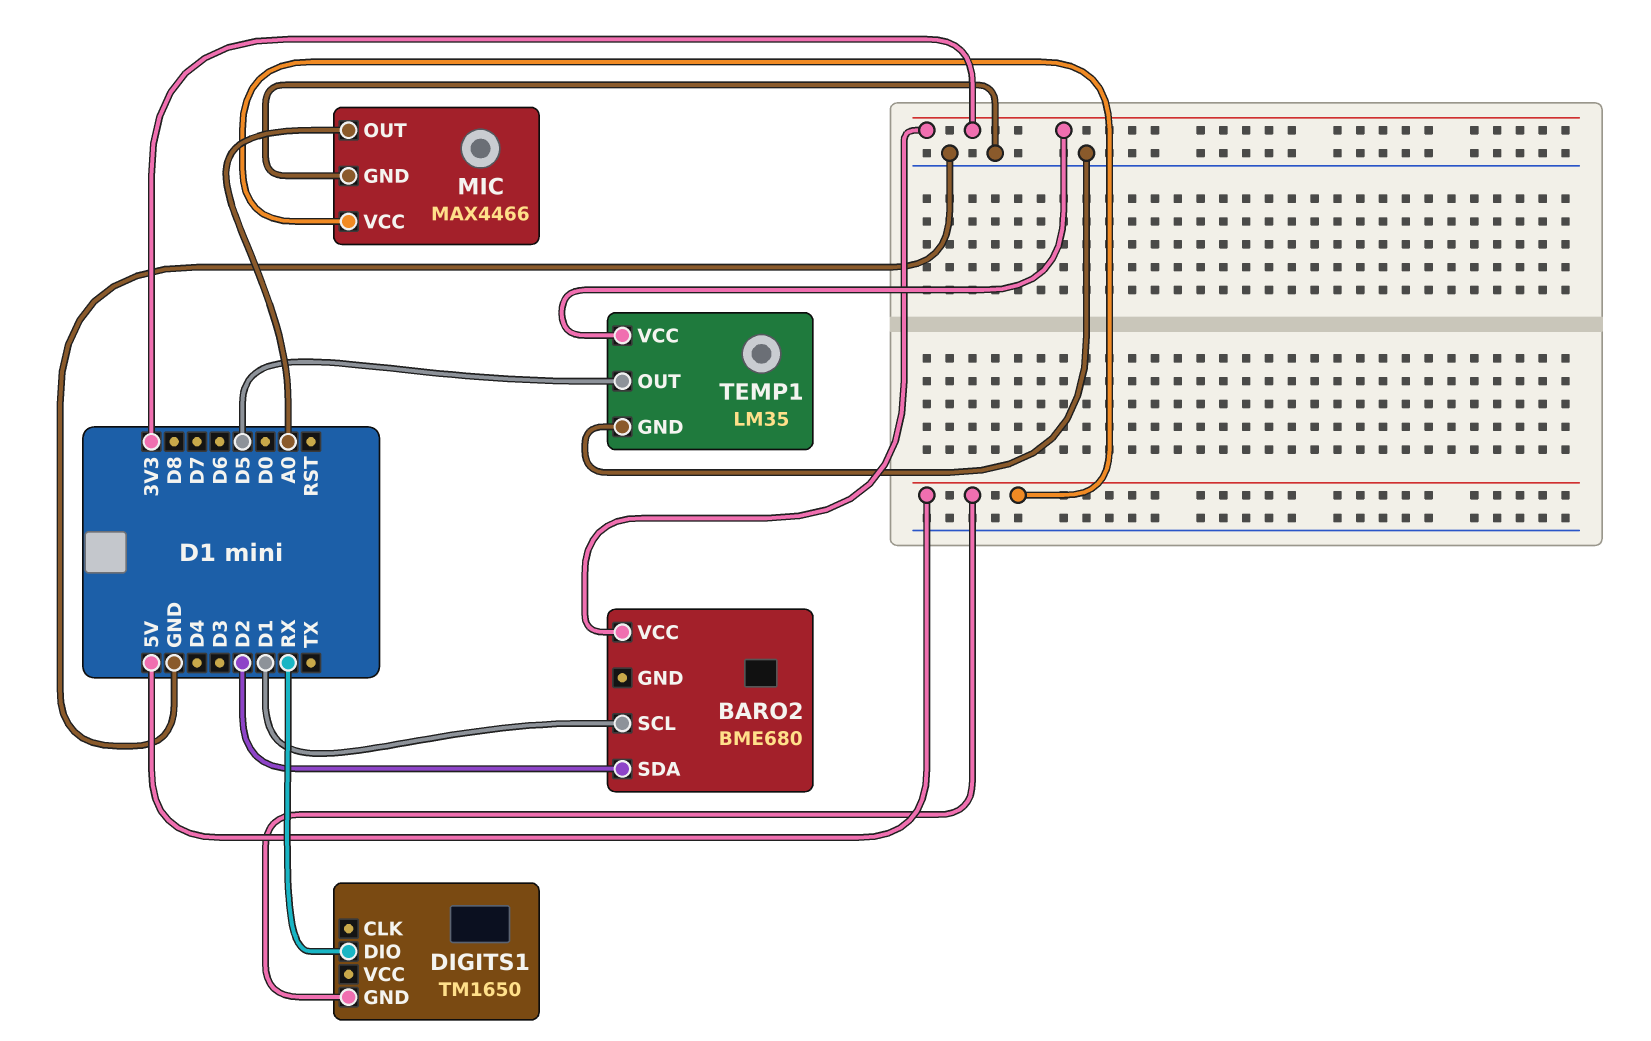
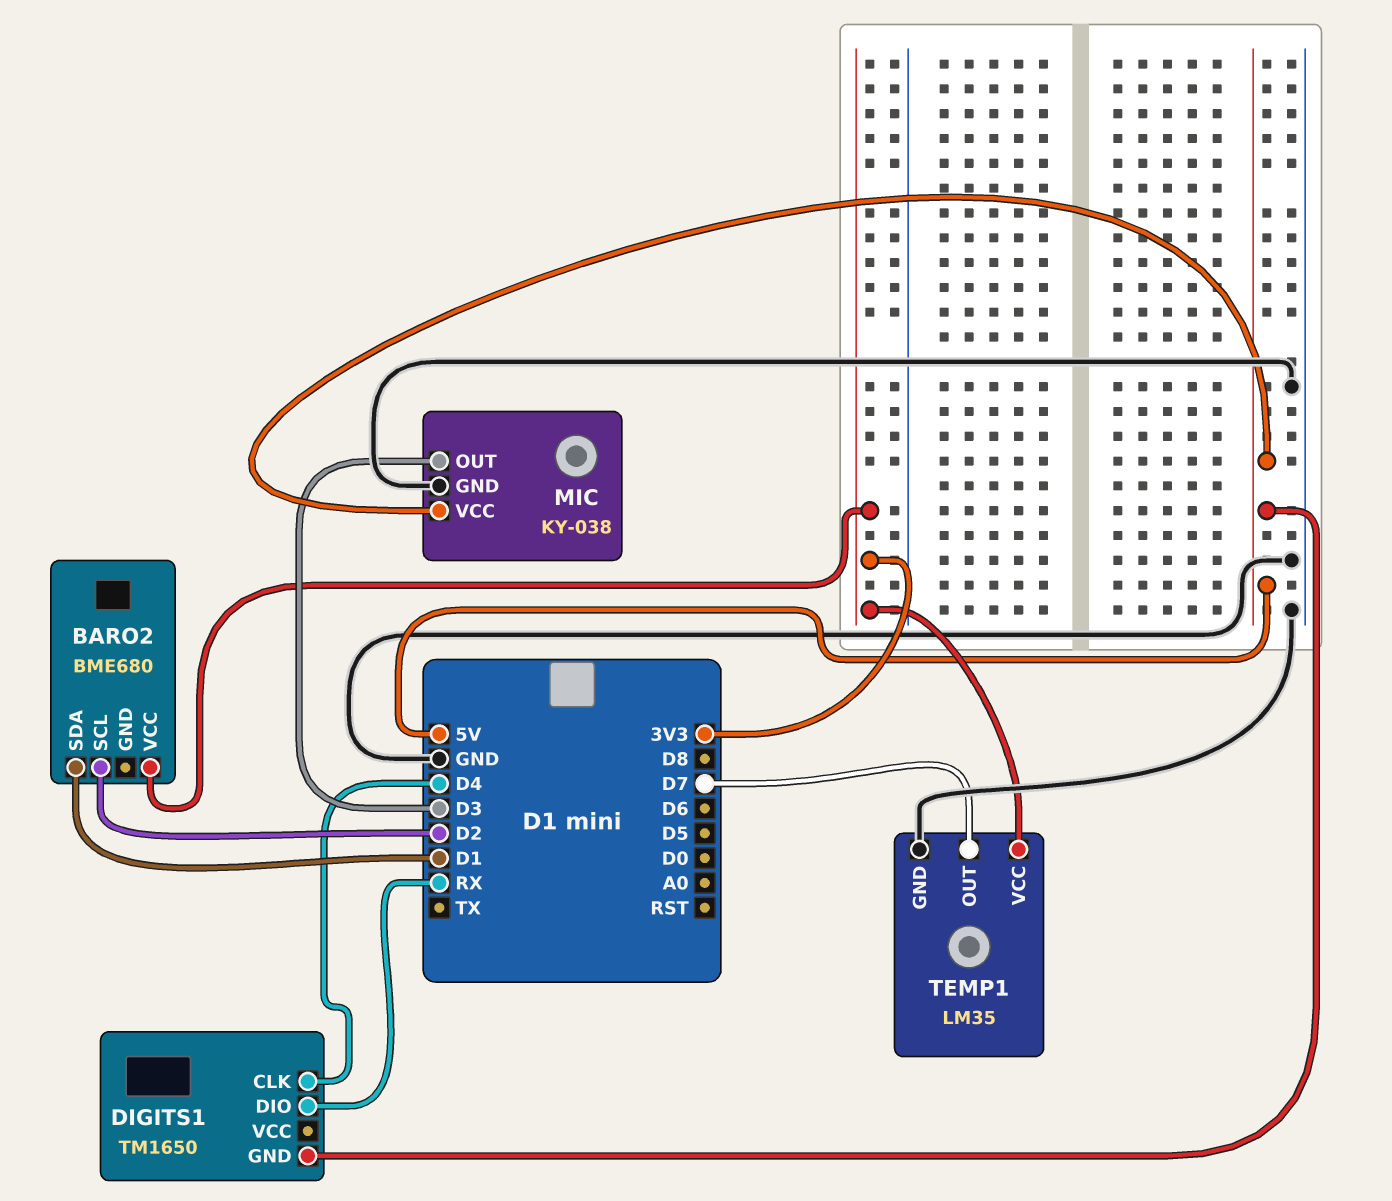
BARO2 pin SCL: D1 -> D2
BARO2 pin SDA: D2 -> D1
DIGITS1 pin CLK: none -> D4
MIC: MAX4466 -> KY-038
MIC pin OUT: A0 -> D3
TEMP1 pin OUT: D5 -> D7

